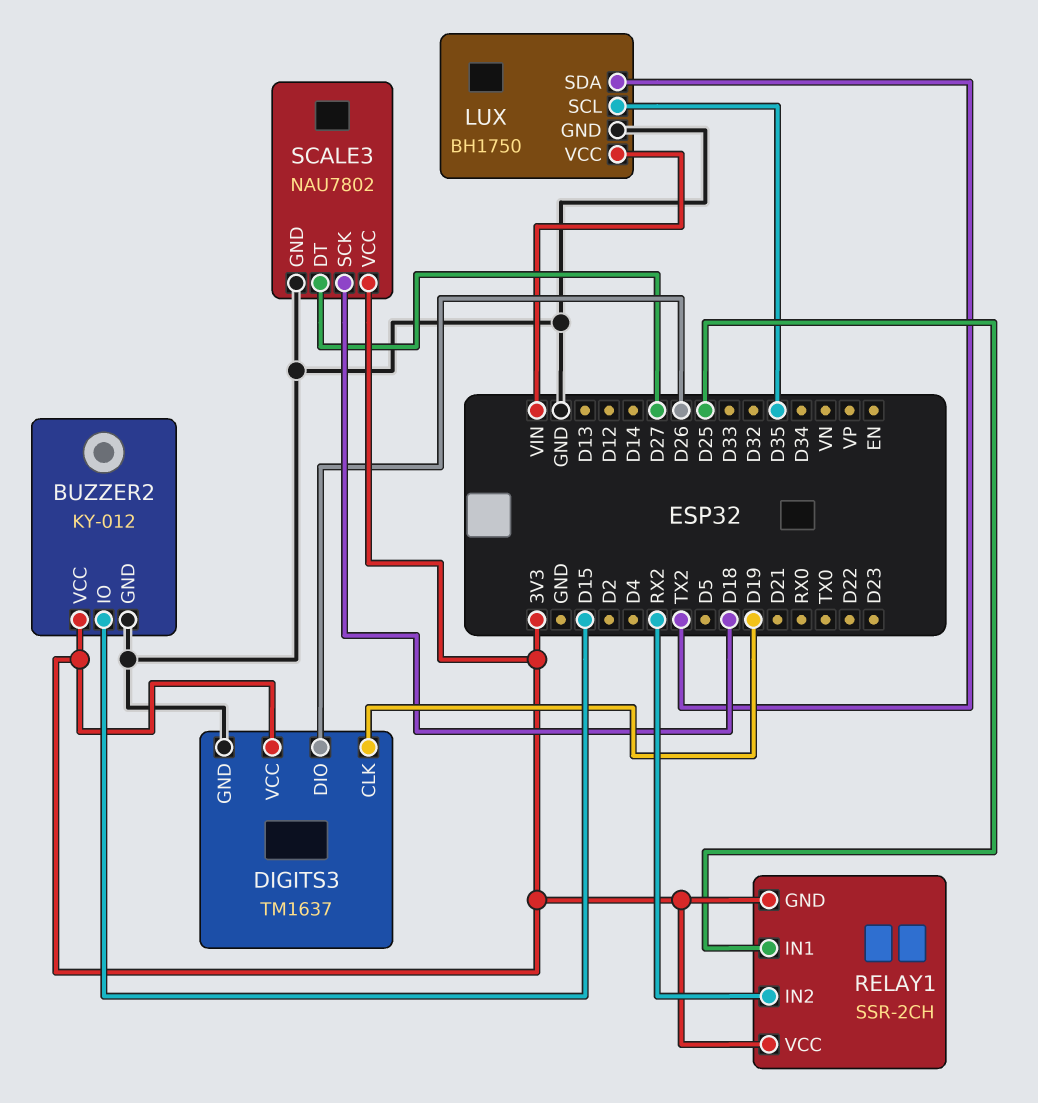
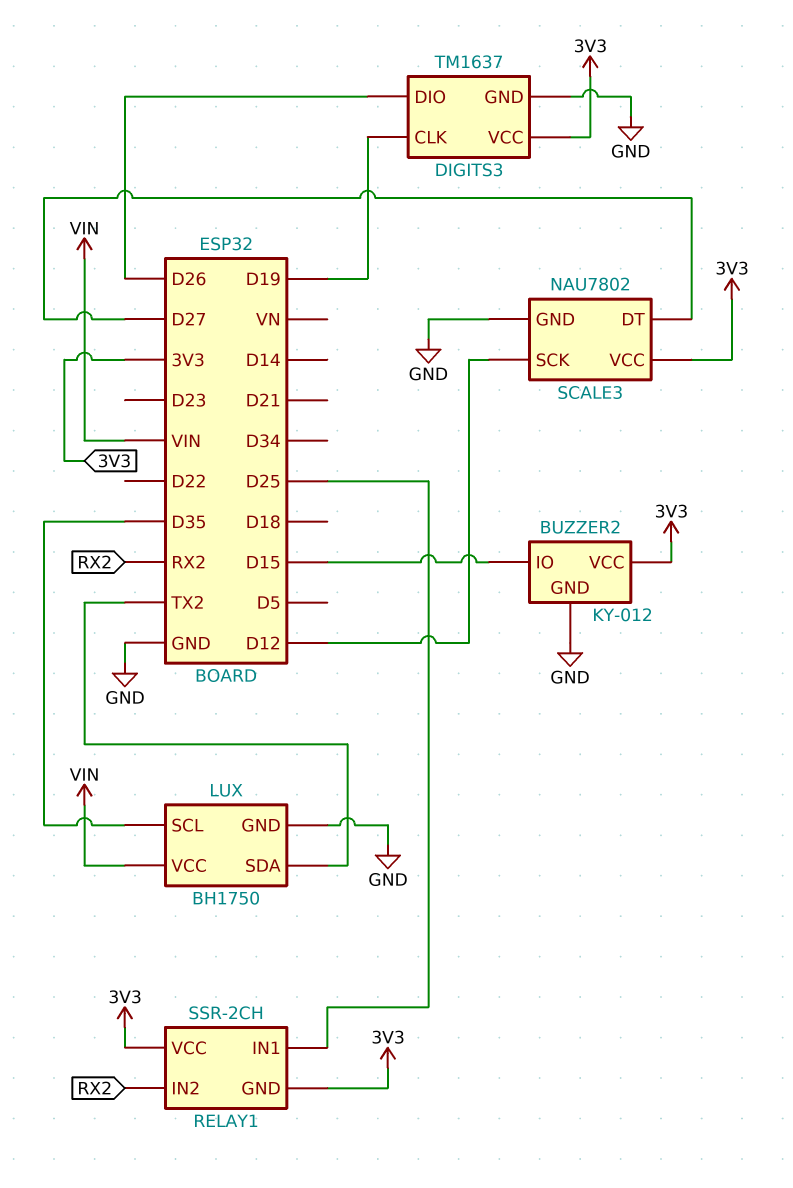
SCALE3 pin SCK: D18 -> D12

